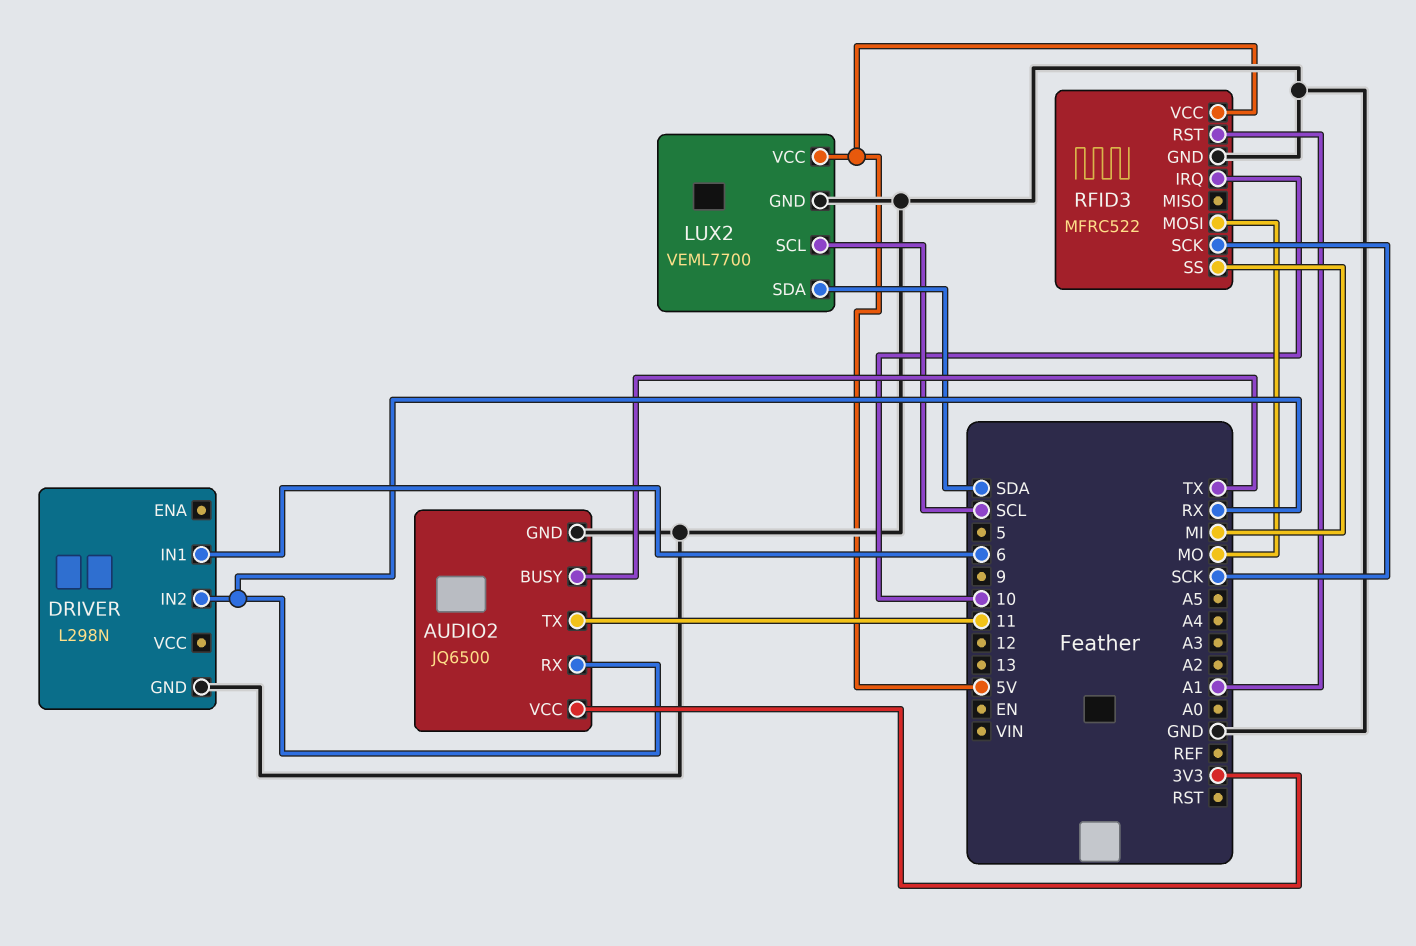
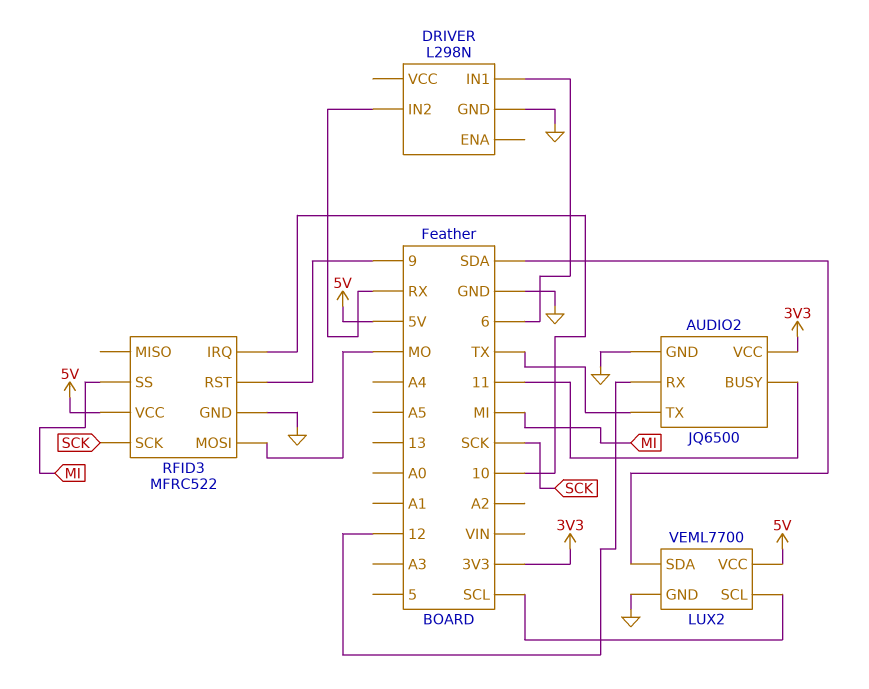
AUDIO2 pin BUSY: TX -> 11
AUDIO2 pin RX: RX -> 12
AUDIO2 pin TX: 11 -> TX
RFID3 pin RST: A1 -> 9

